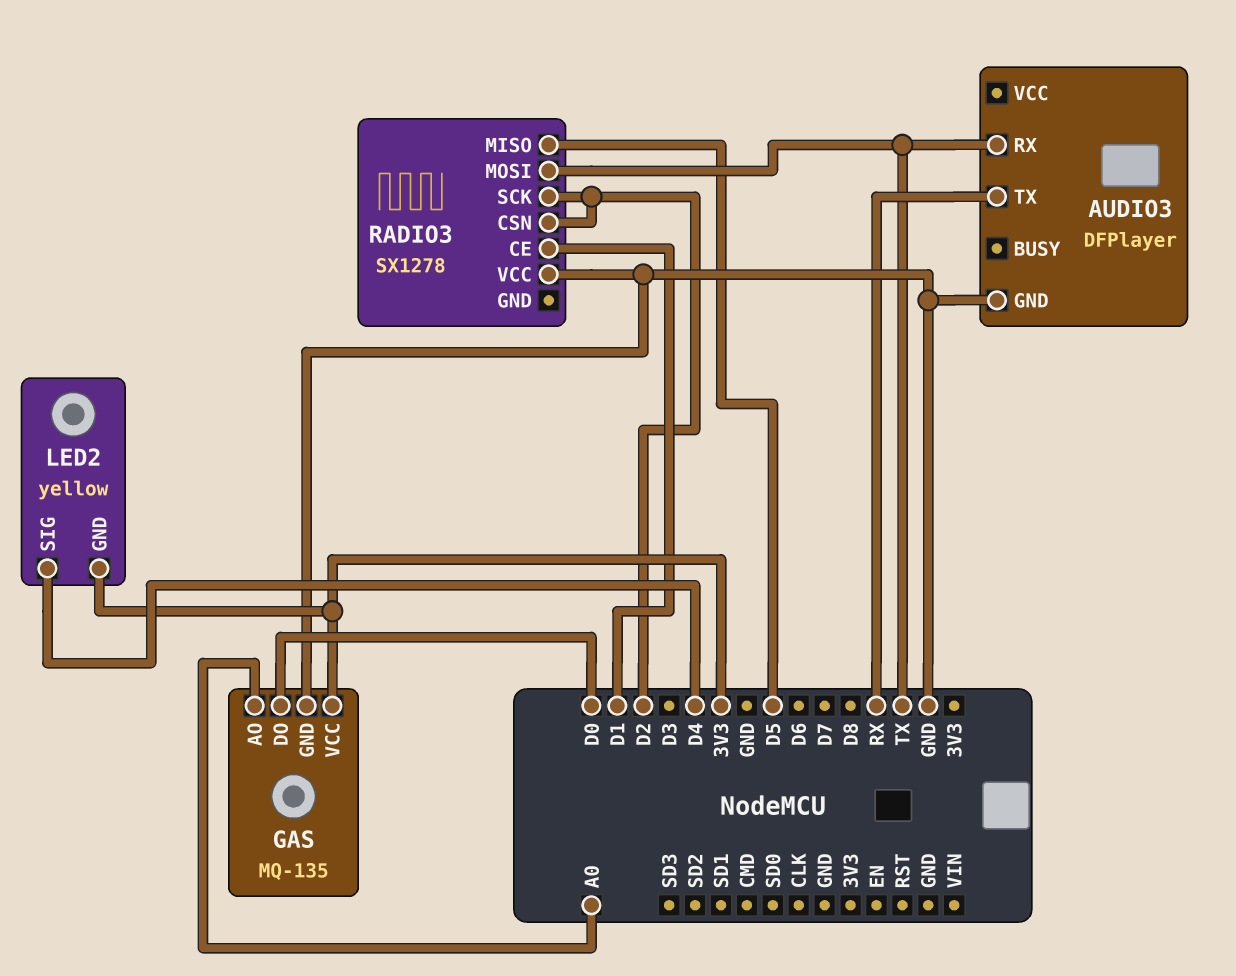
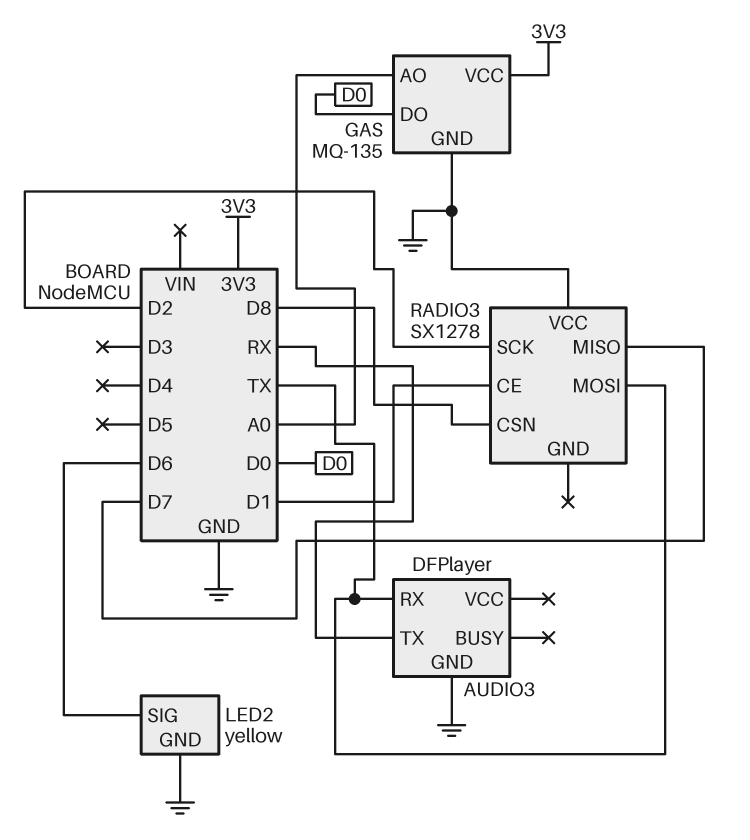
LED2 pin GND: 3V3 -> GND
LED2 pin SIG: D4 -> D6
RADIO3 pin CSN: D2 -> D8
RADIO3 pin MISO: D5 -> D7

